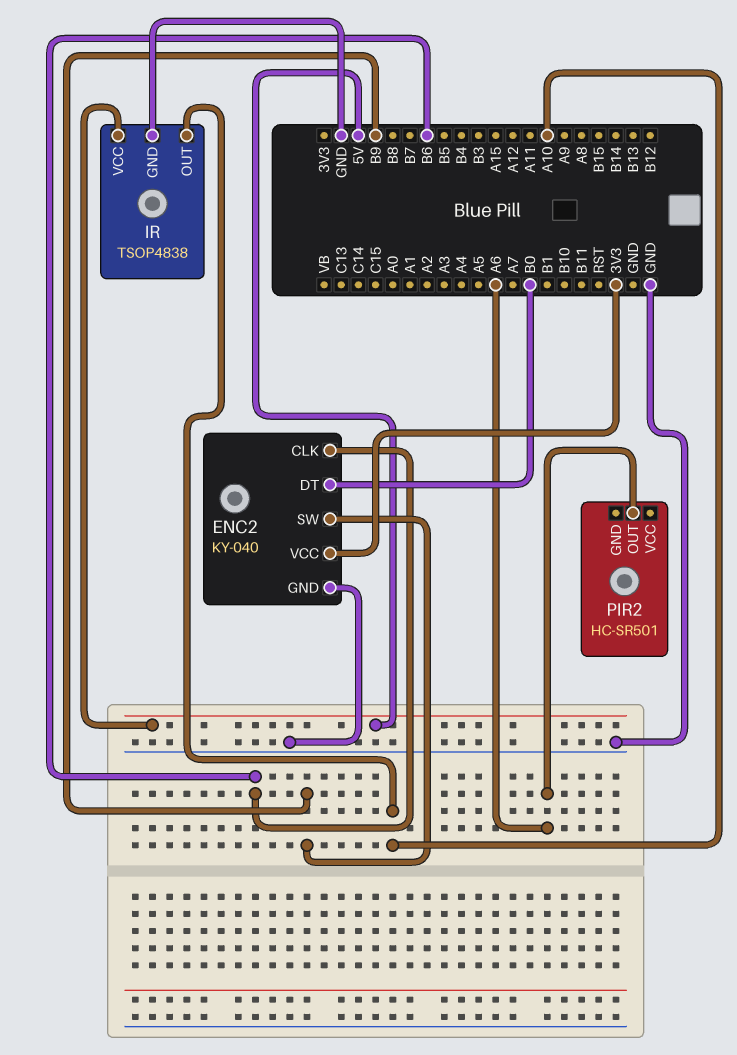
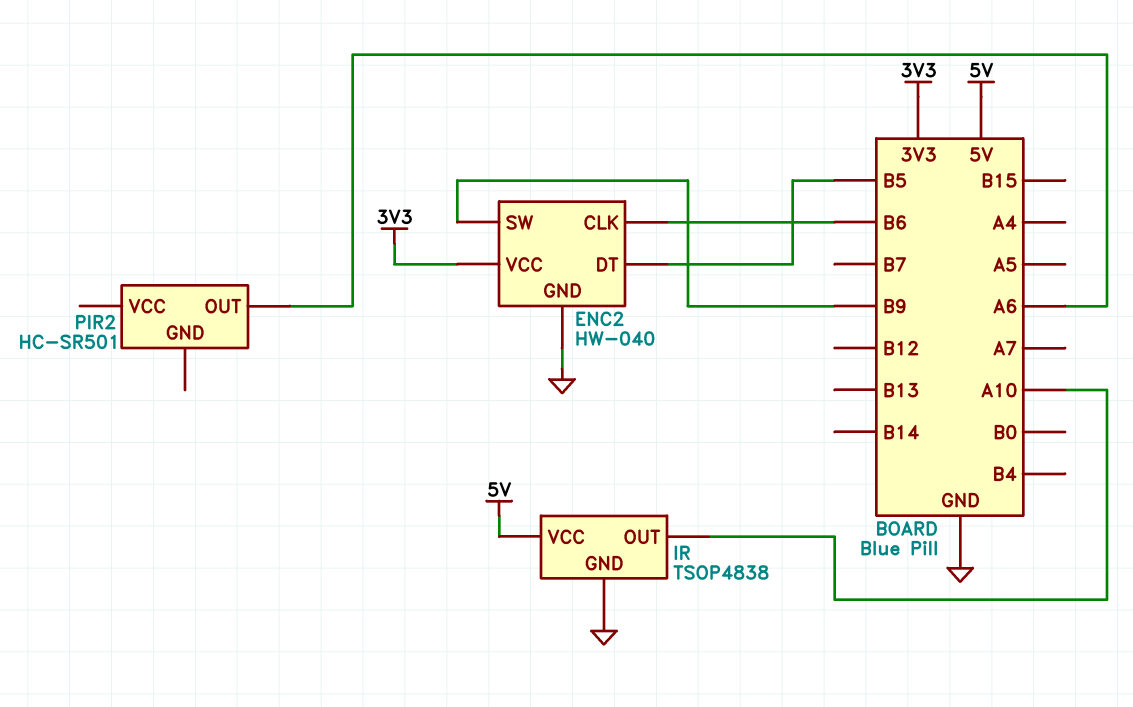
ENC2: KY-040 -> HW-040
ENC2 pin DT: B0 -> B5

